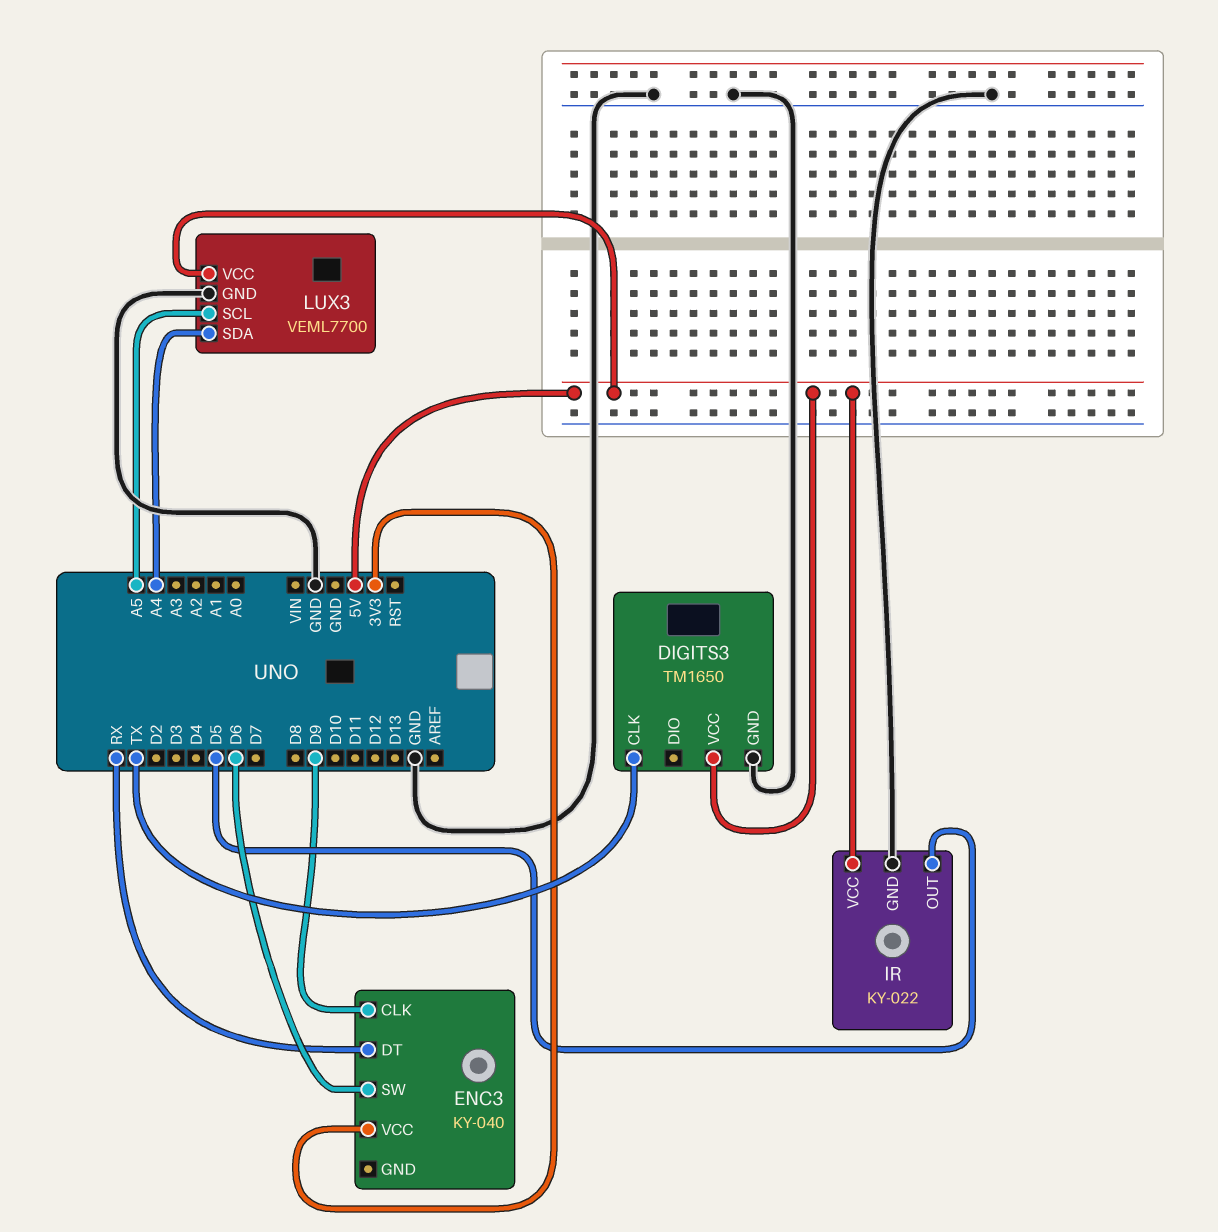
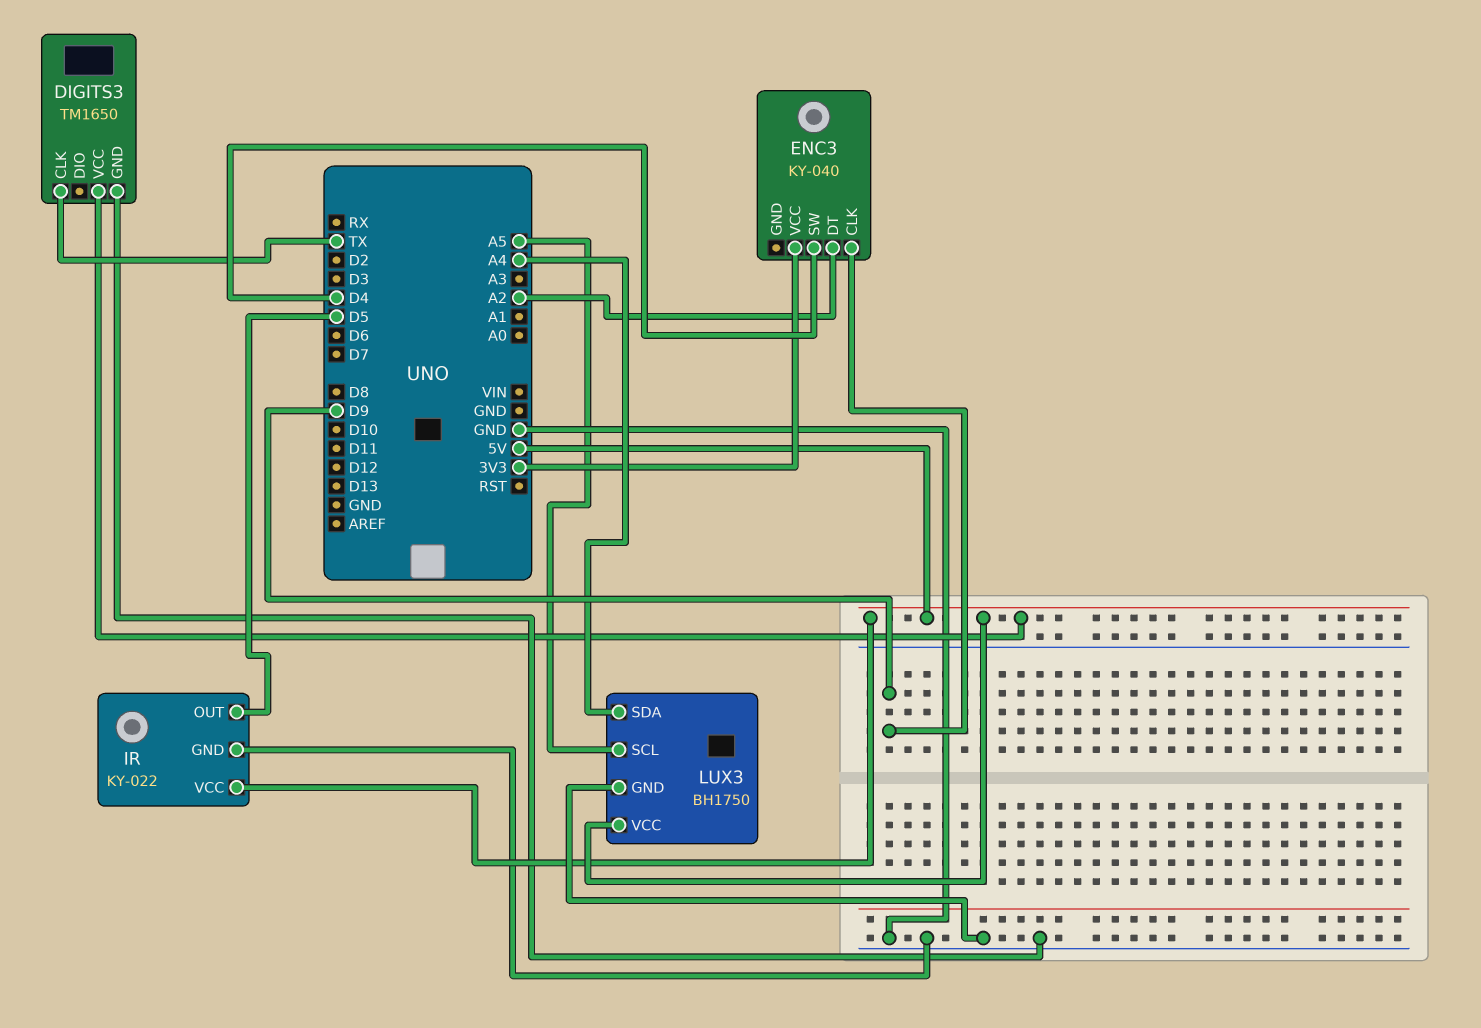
ENC3 pin DT: RX -> A2
ENC3 pin SW: D6 -> D4
LUX3: VEML7700 -> BH1750

